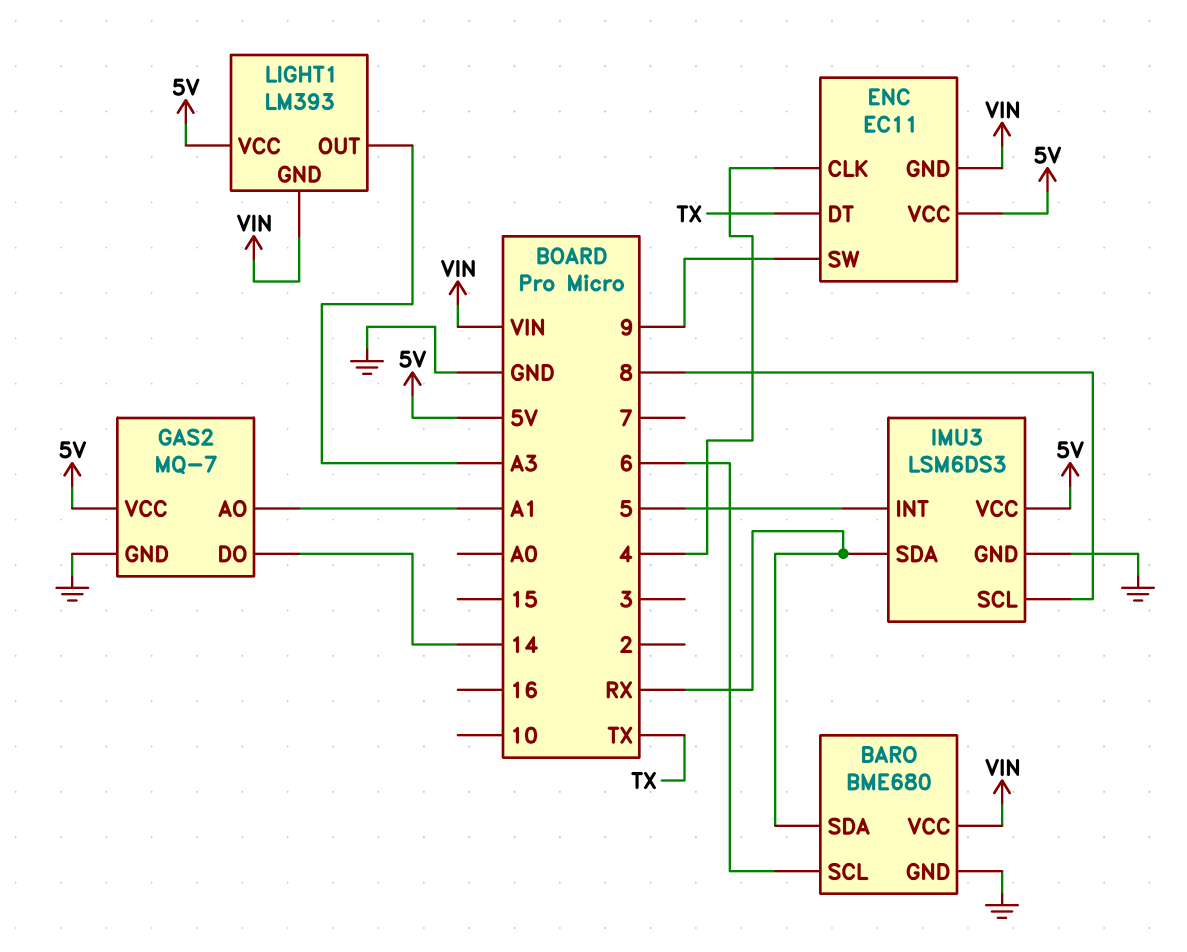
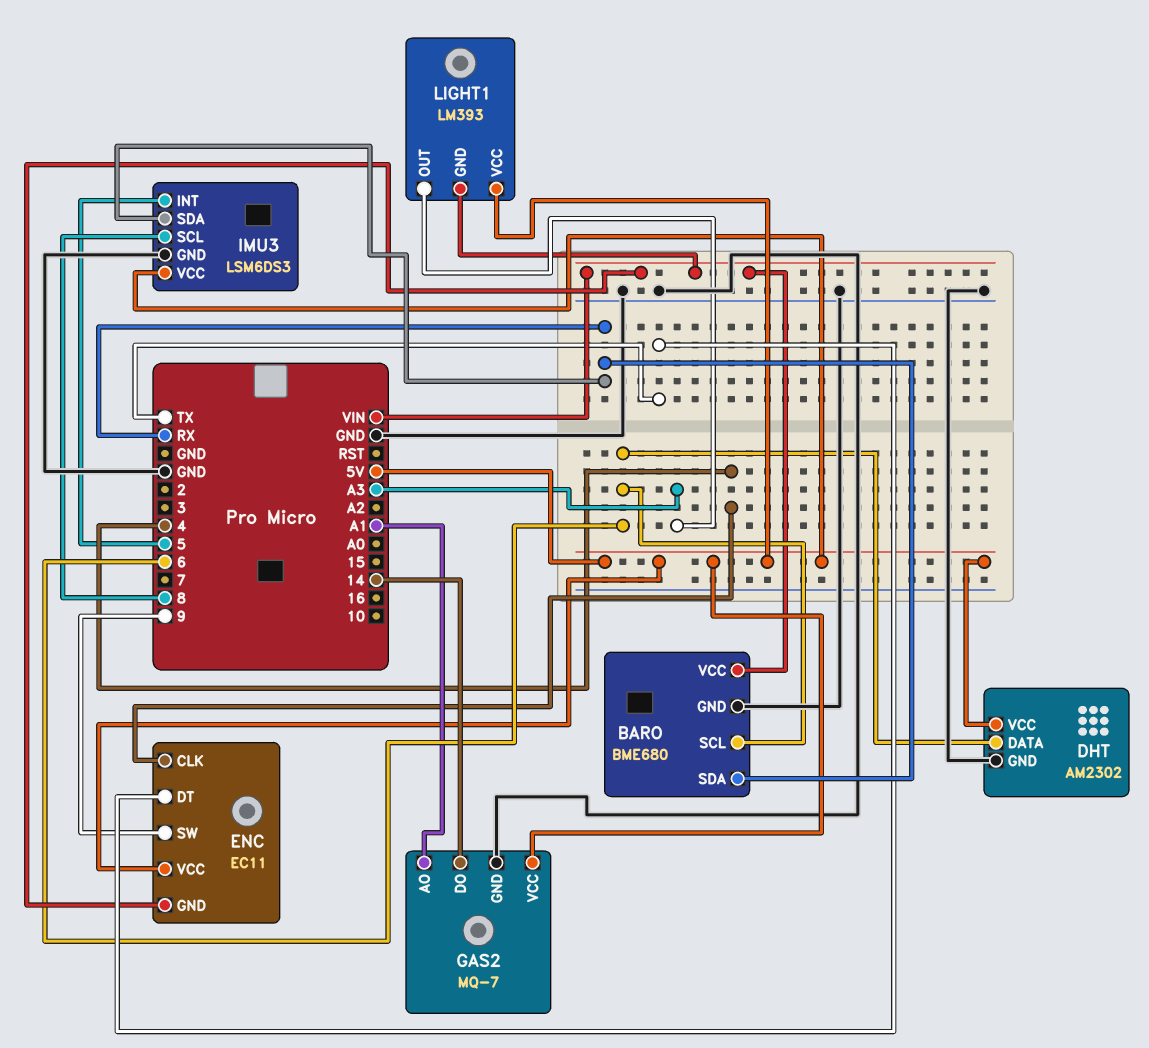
DHT: none -> AM2302
DHT pin DATA: none -> 6
DHT pin GND: none -> GND
DHT pin VCC: none -> 5V

